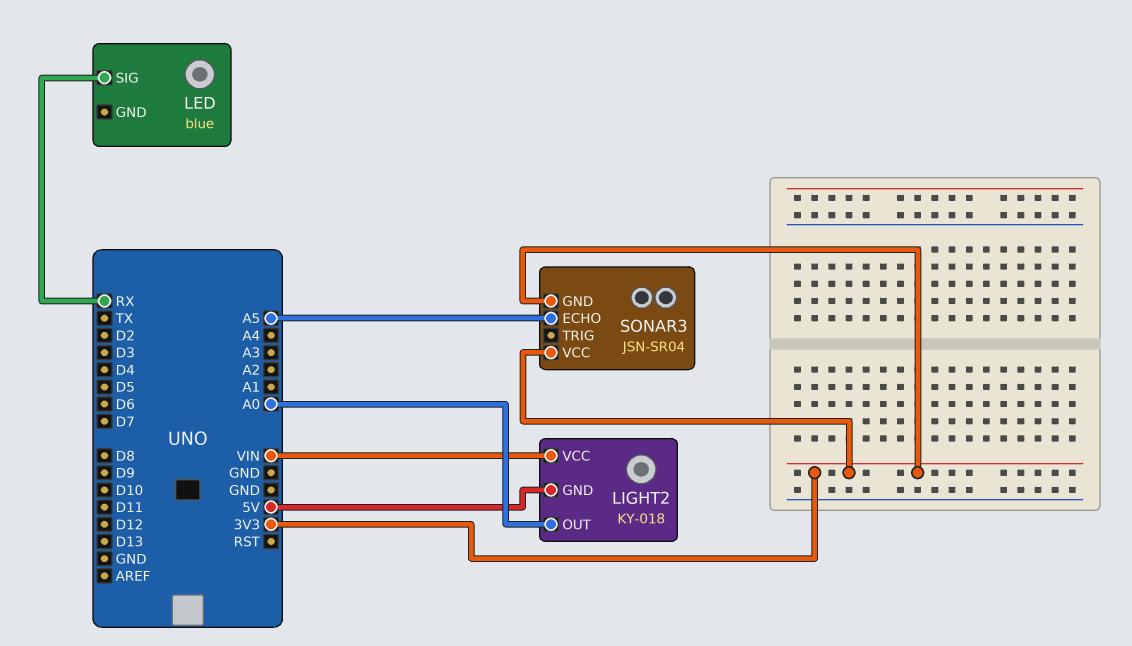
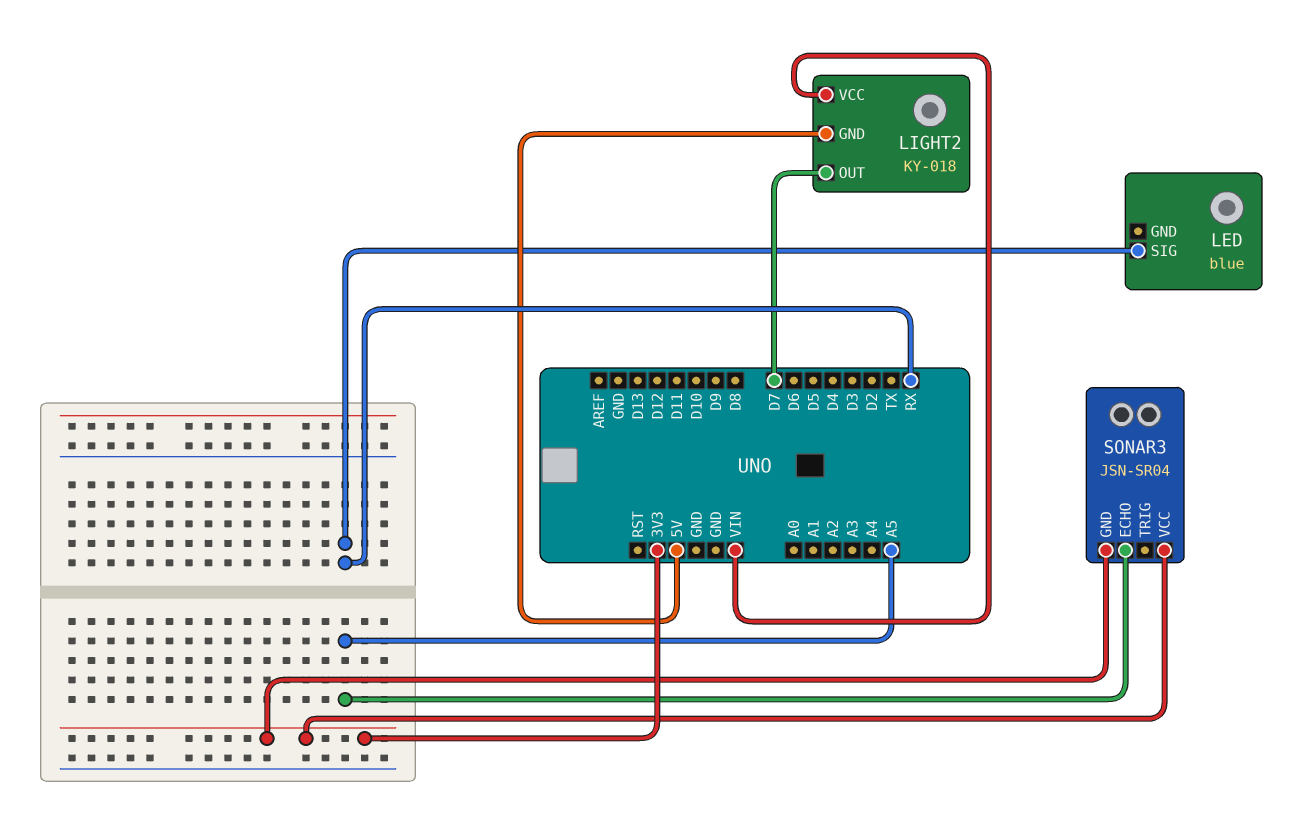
LIGHT2 pin OUT: A0 -> D7

